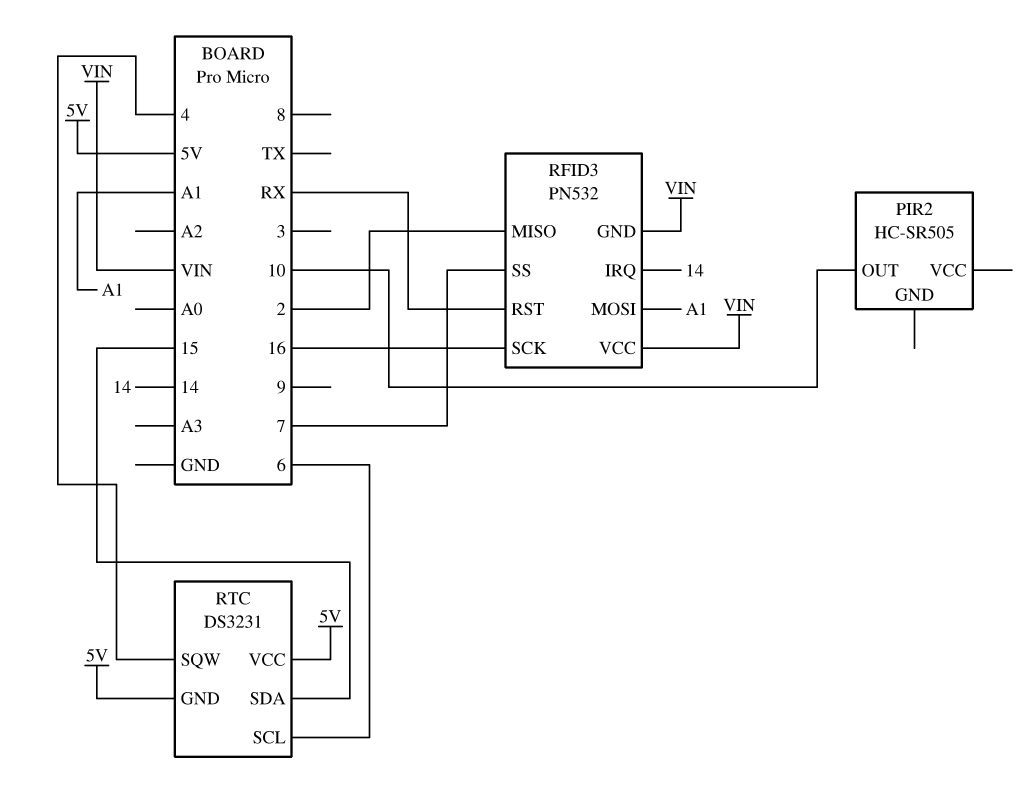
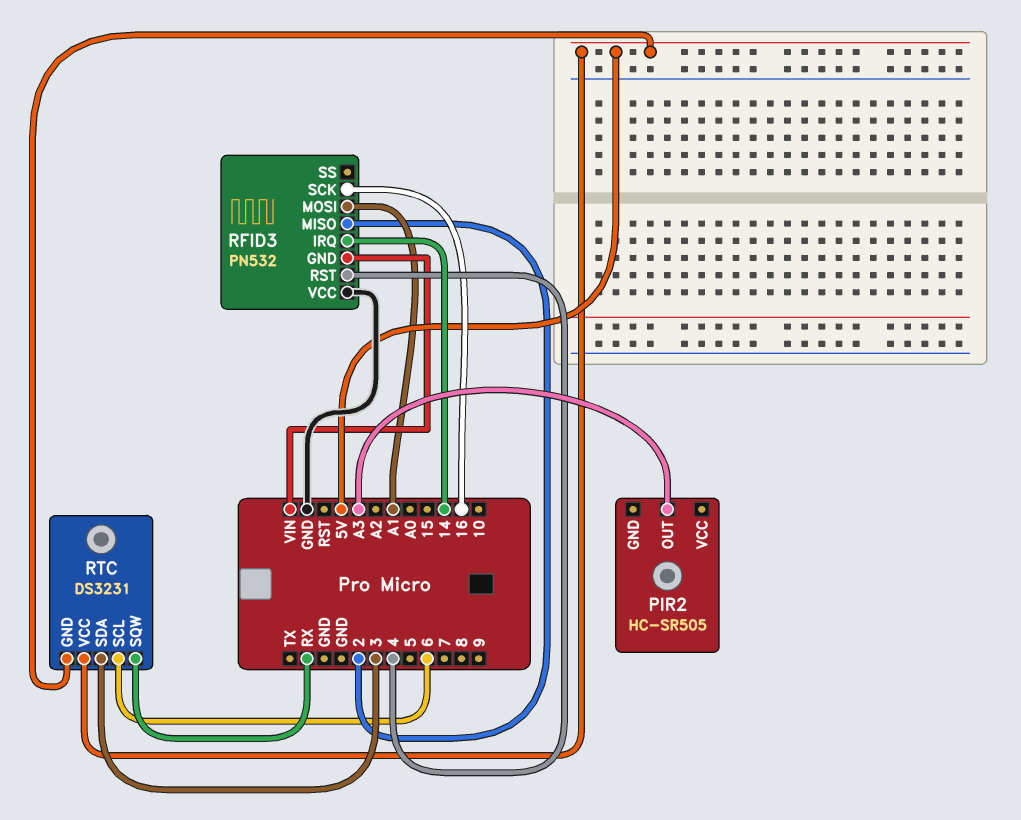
PIR2 pin OUT: 10 -> A3
RFID3 pin RST: RX -> 4
RFID3 pin SS: 7 -> none
RFID3 pin VCC: VIN -> GND
RTC pin SDA: 15 -> 3
RTC pin SQW: 4 -> RX

